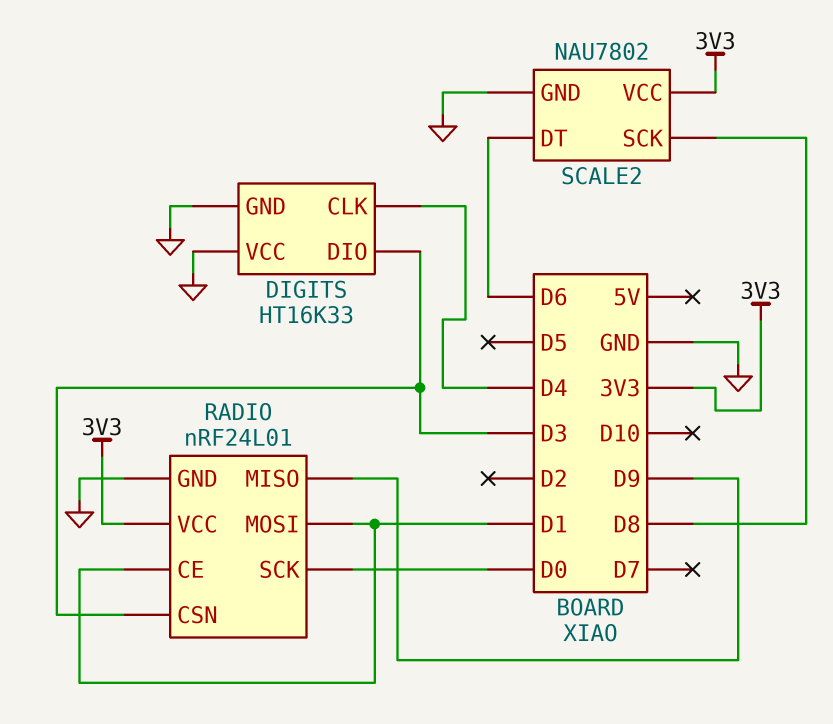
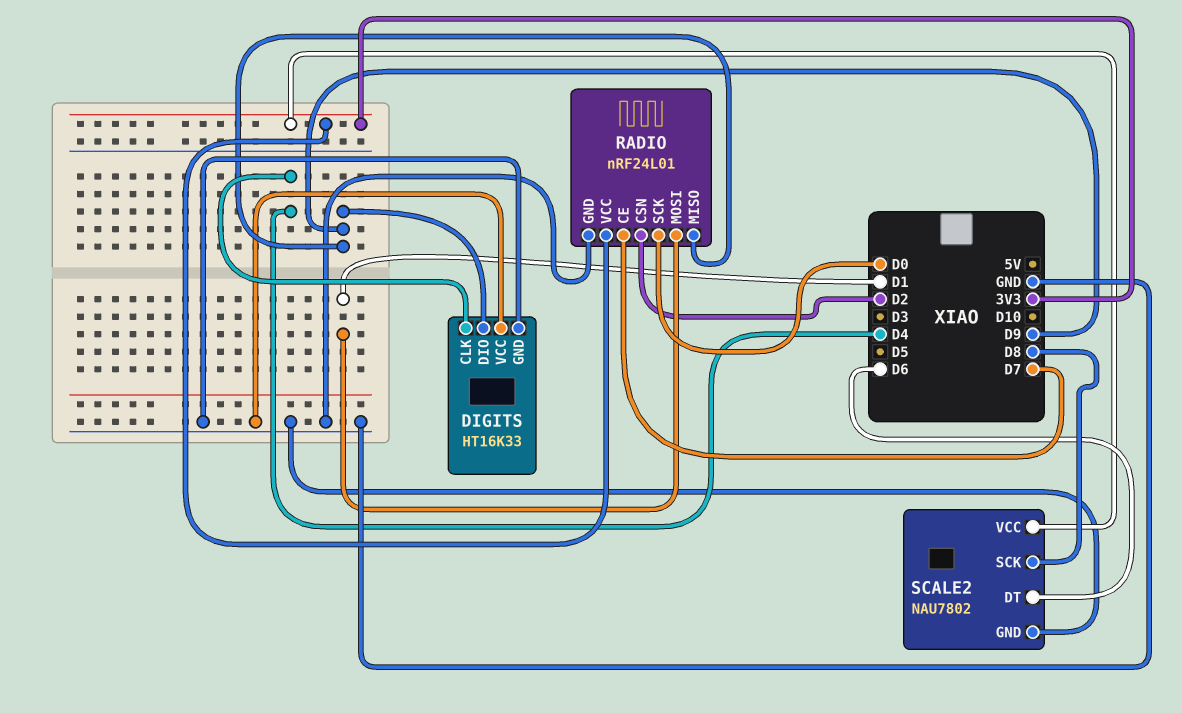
DIGITS pin DIO: D3 -> D9
RADIO pin CE: D1 -> D7
RADIO pin CSN: D3 -> D2

